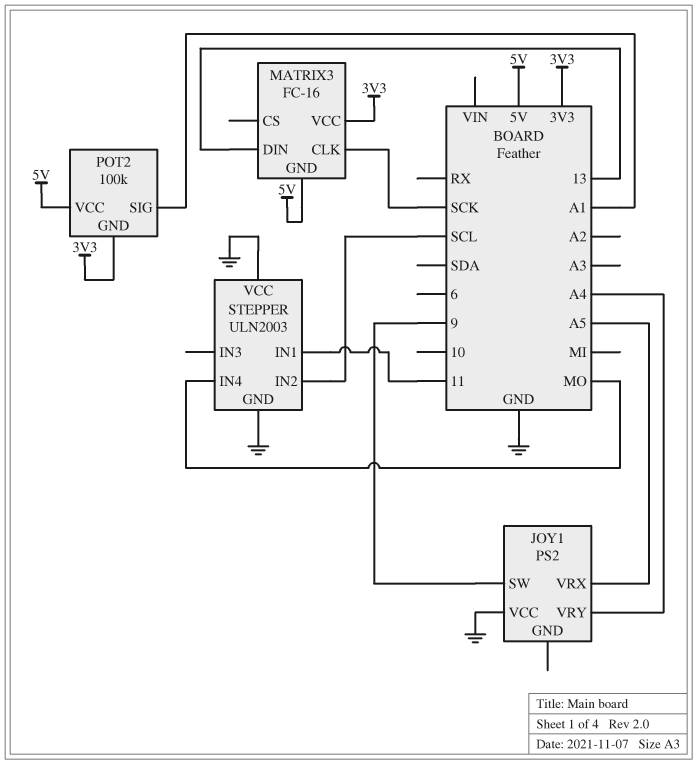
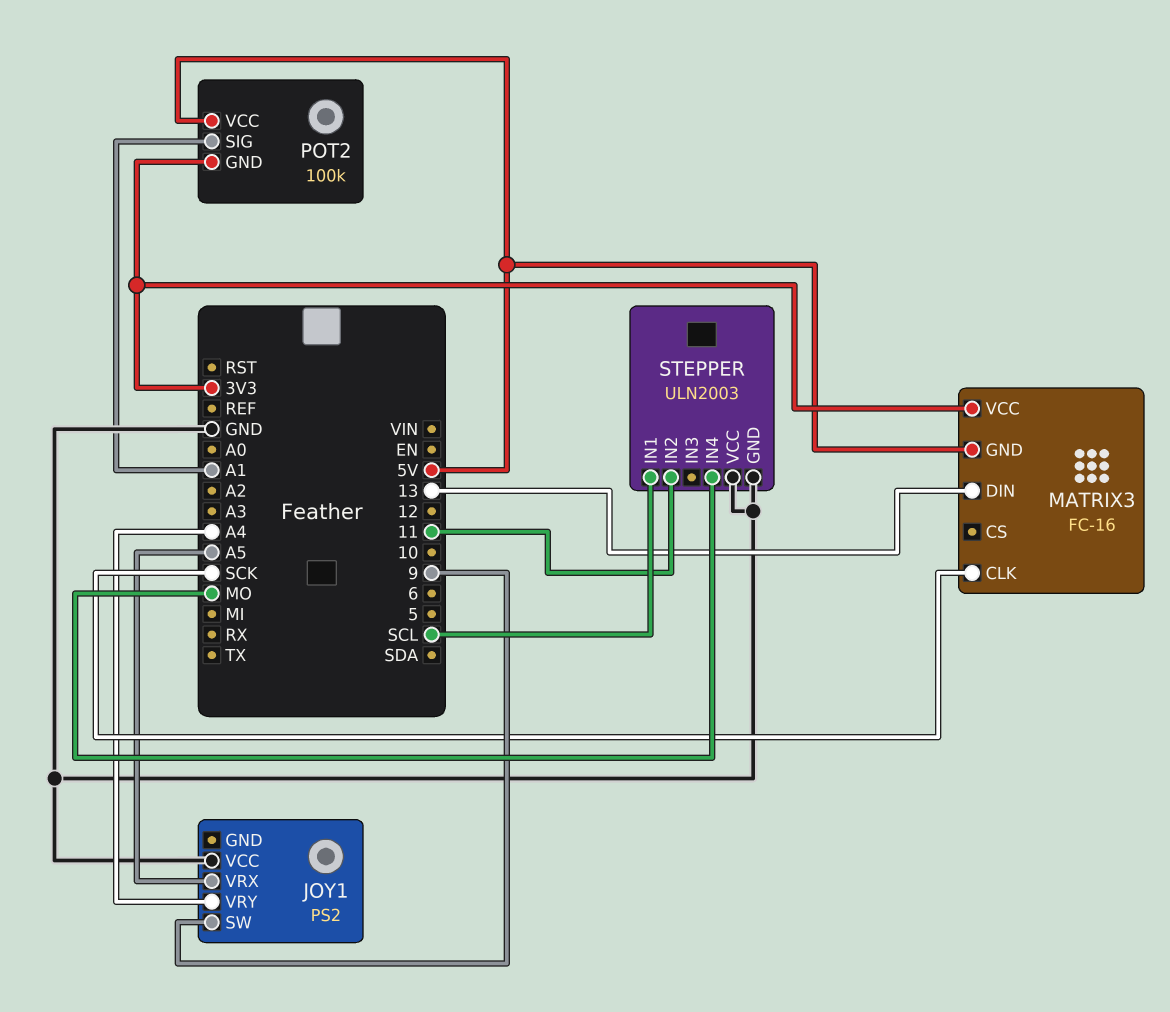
STEPPER pin IN1: 11 -> SCL
STEPPER pin IN2: SCL -> 11

